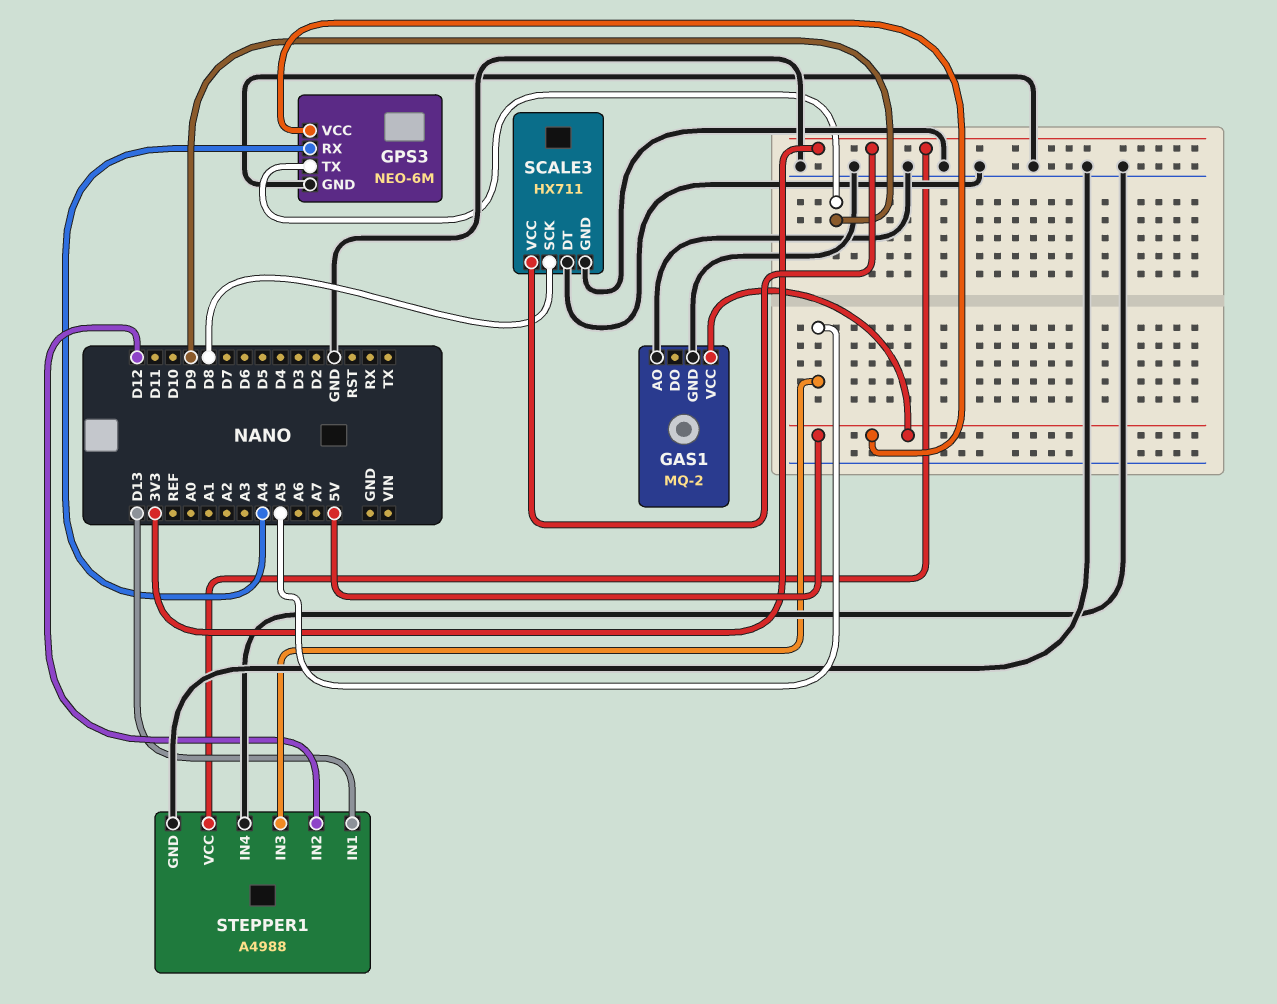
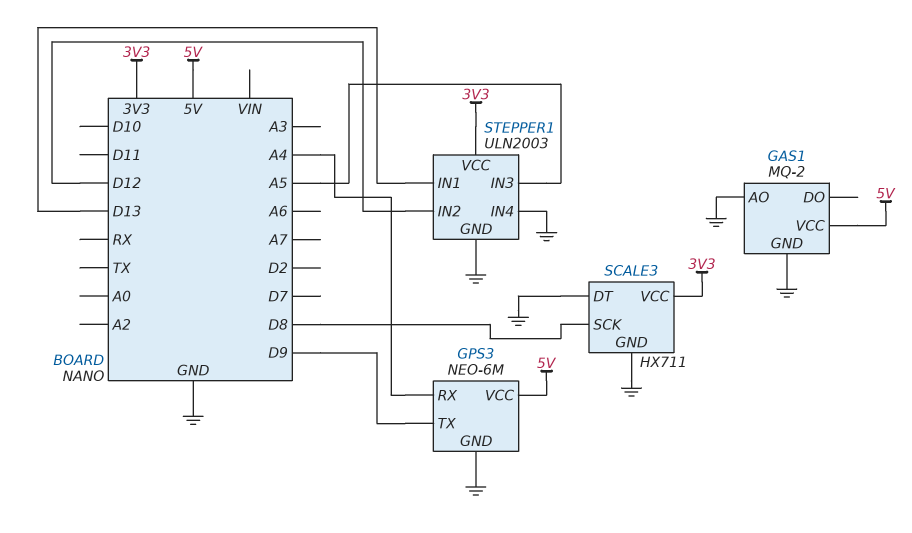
STEPPER1: A4988 -> ULN2003

